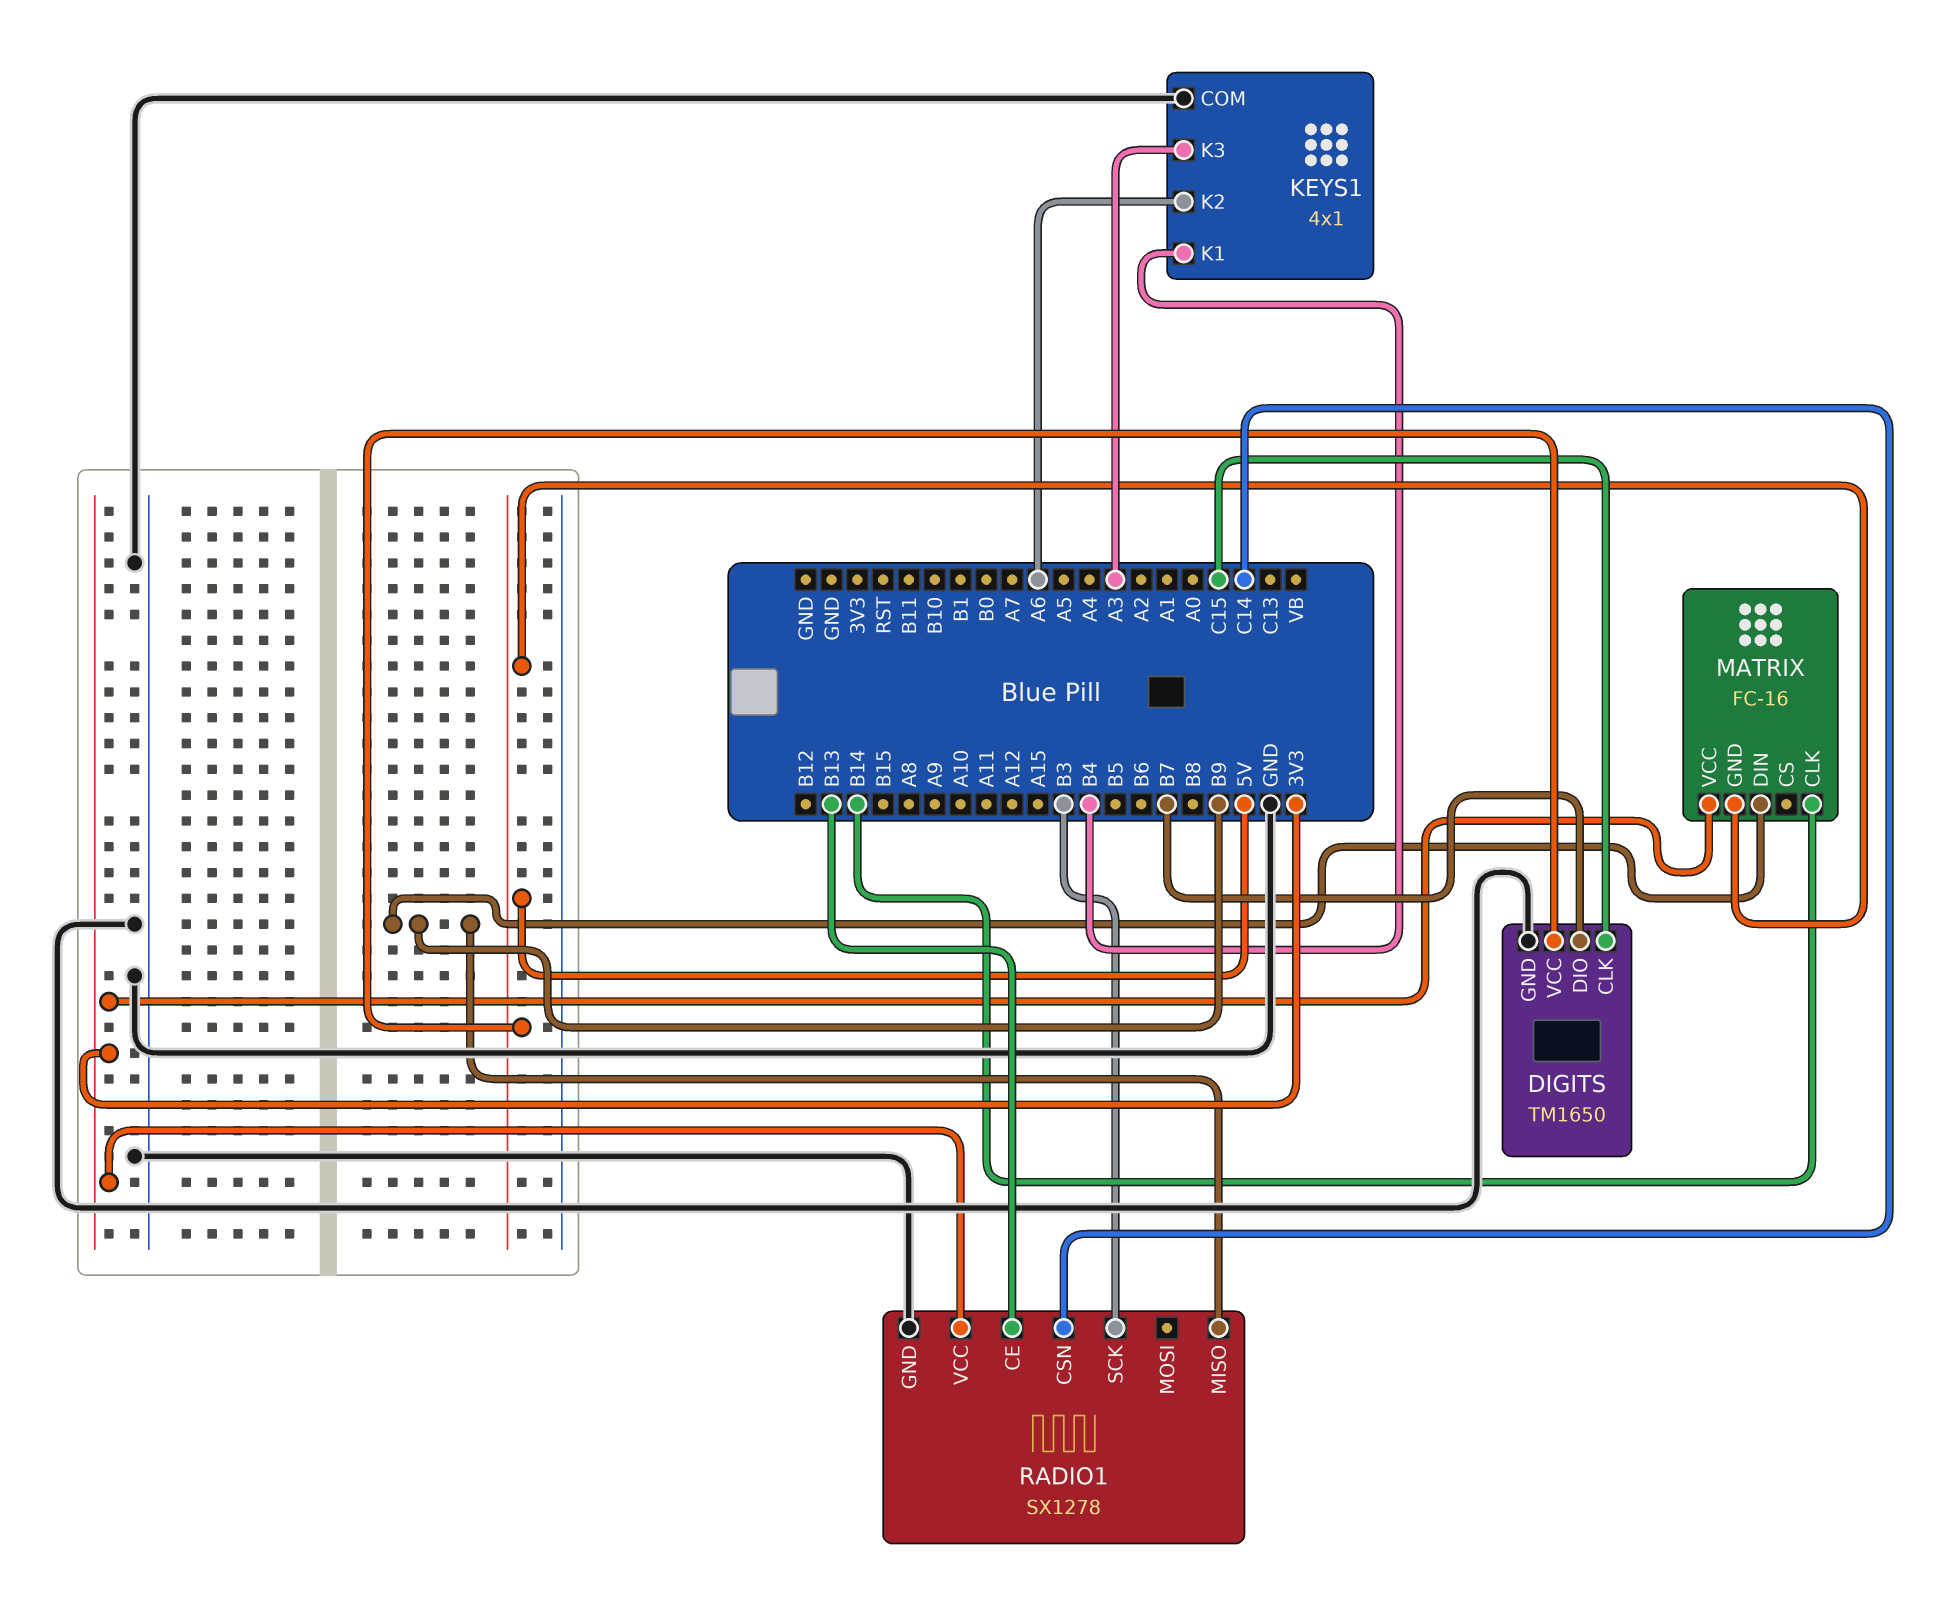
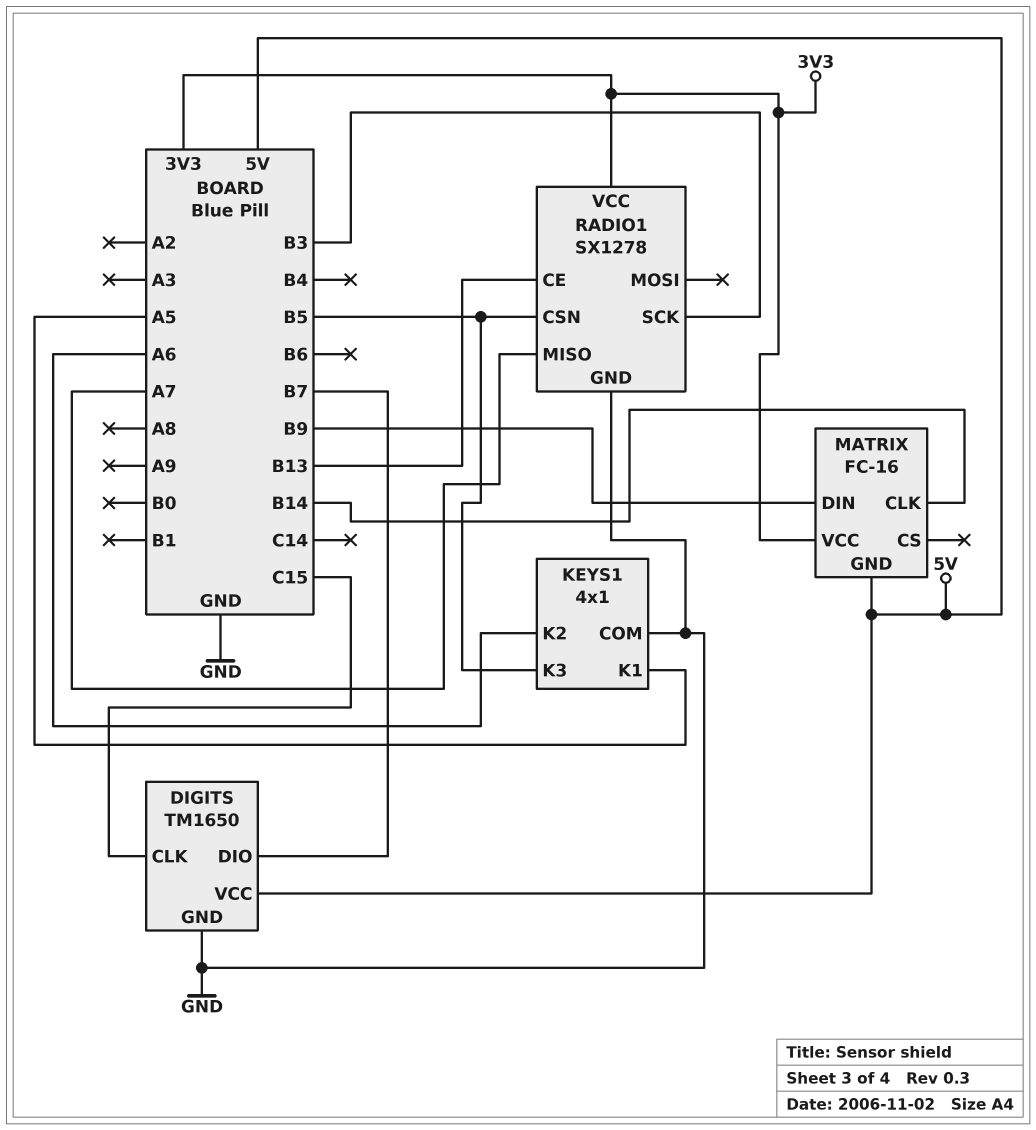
KEYS1 pin K1: B4 -> A5
KEYS1 pin K3: A3 -> B5
RADIO1 pin CSN: C14 -> B5
RADIO1 pin MISO: B9 -> A7

